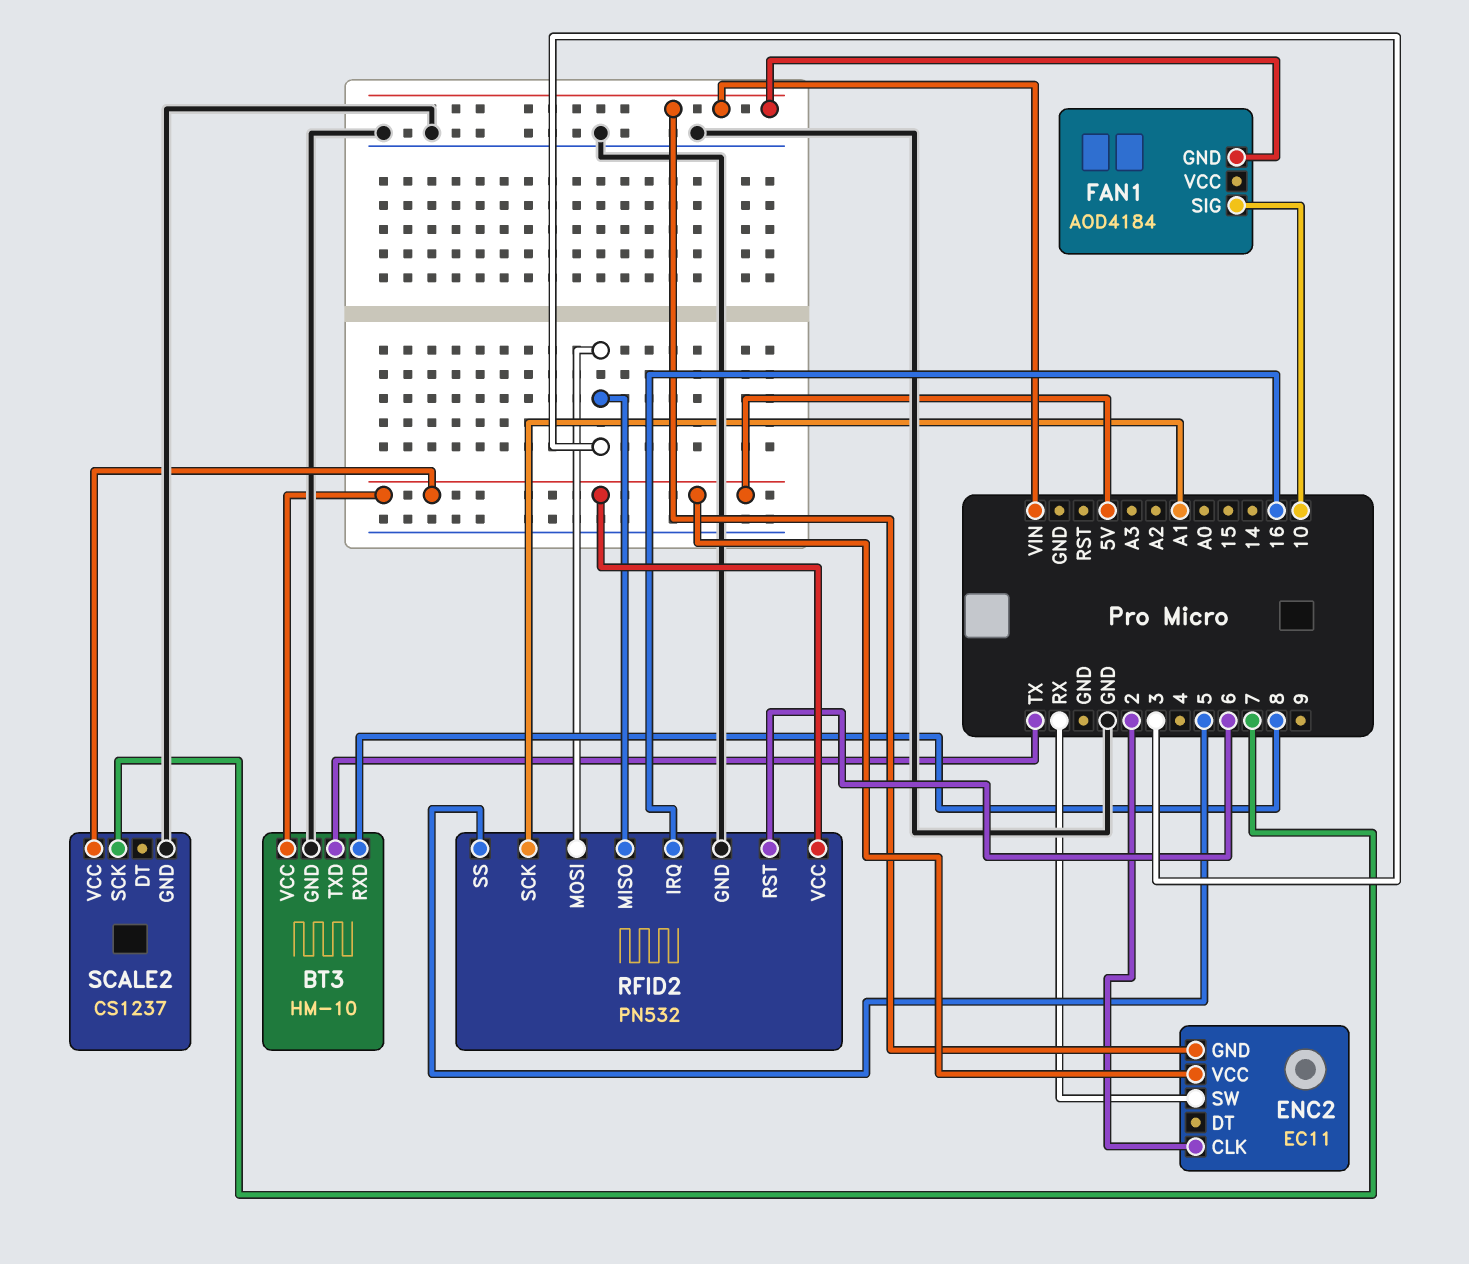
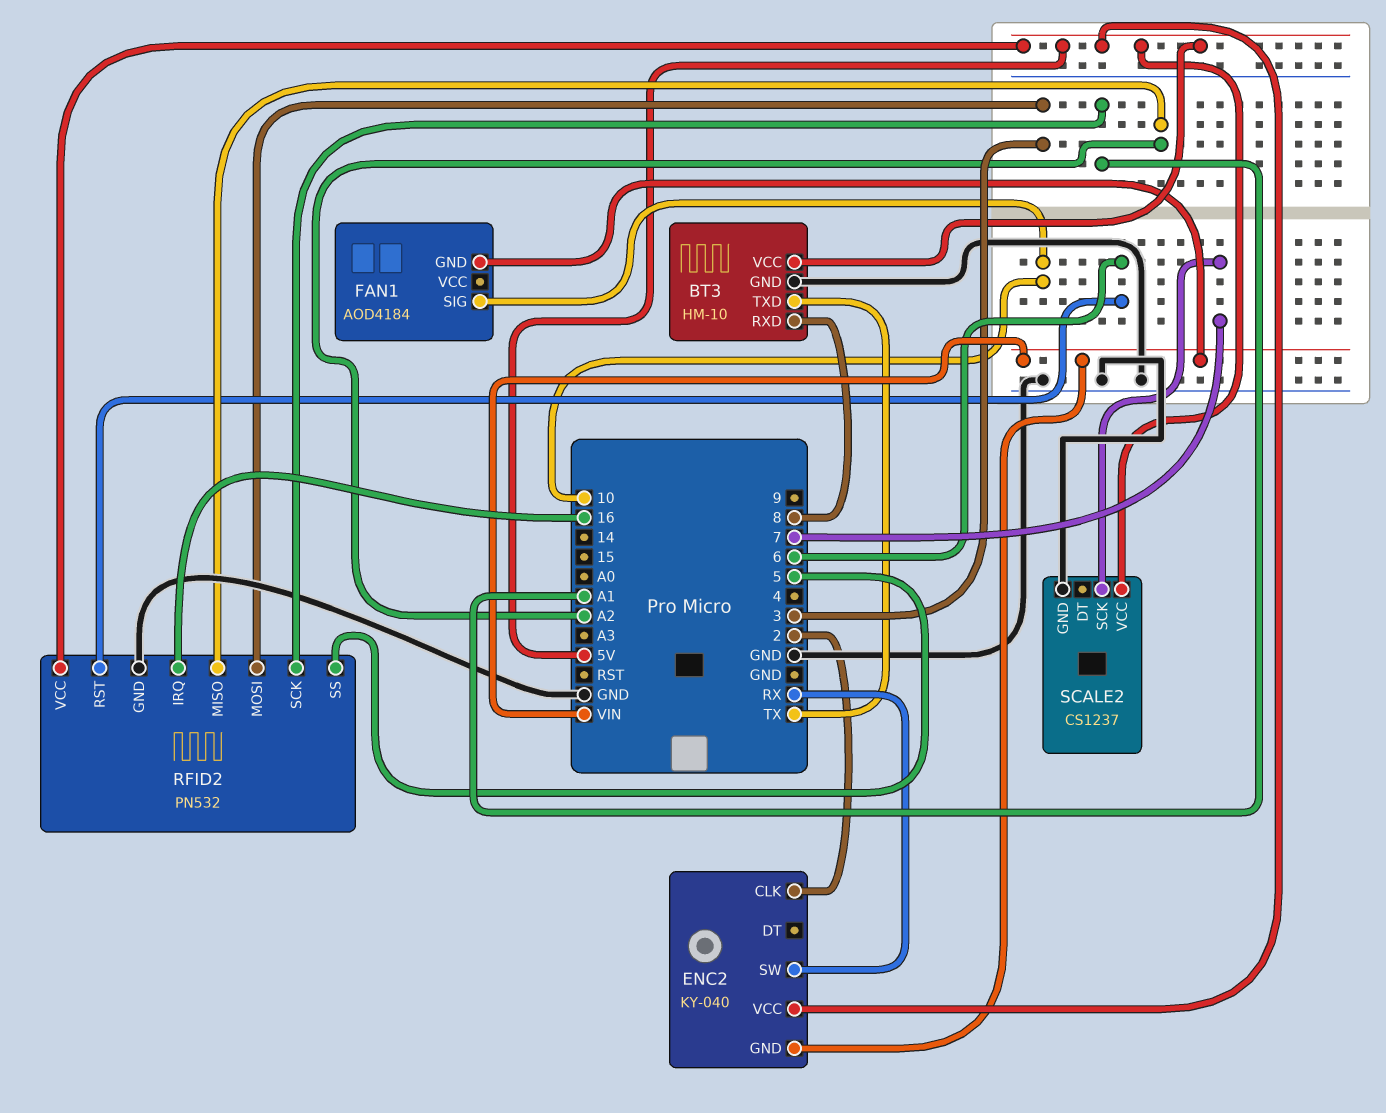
ENC2: EC11 -> KY-040
RFID2 pin MISO: 3 -> A2

